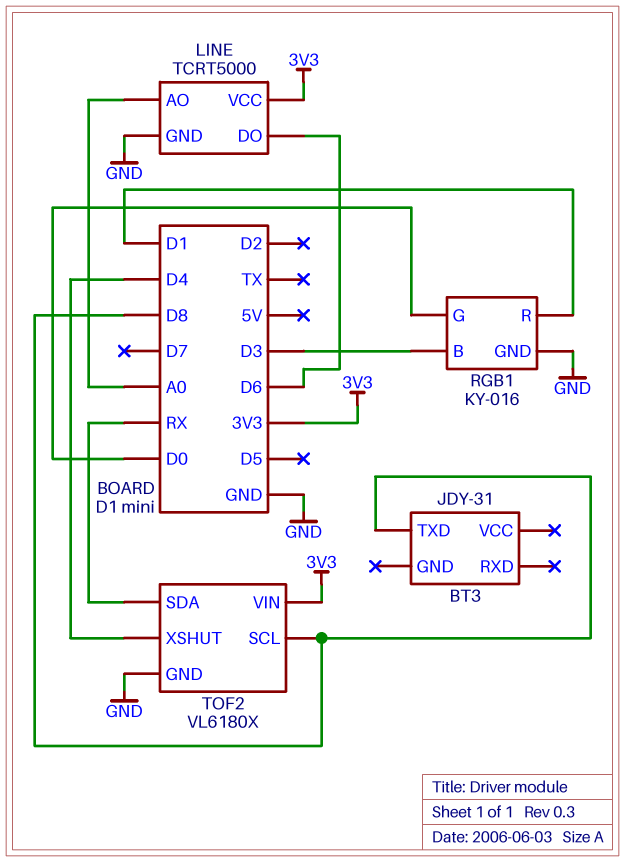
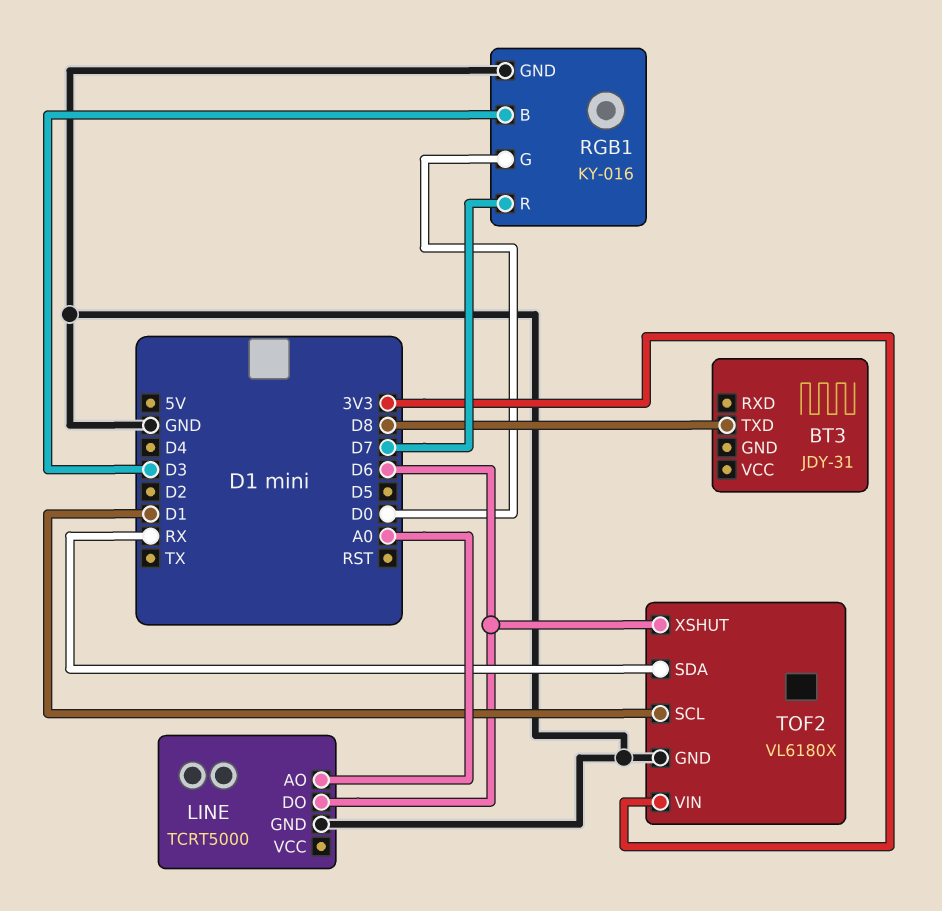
LINE pin VCC: 3V3 -> none
RGB1 pin R: D1 -> D7
TOF2 pin SCL: D8 -> D1
TOF2 pin XSHUT: D4 -> D6

